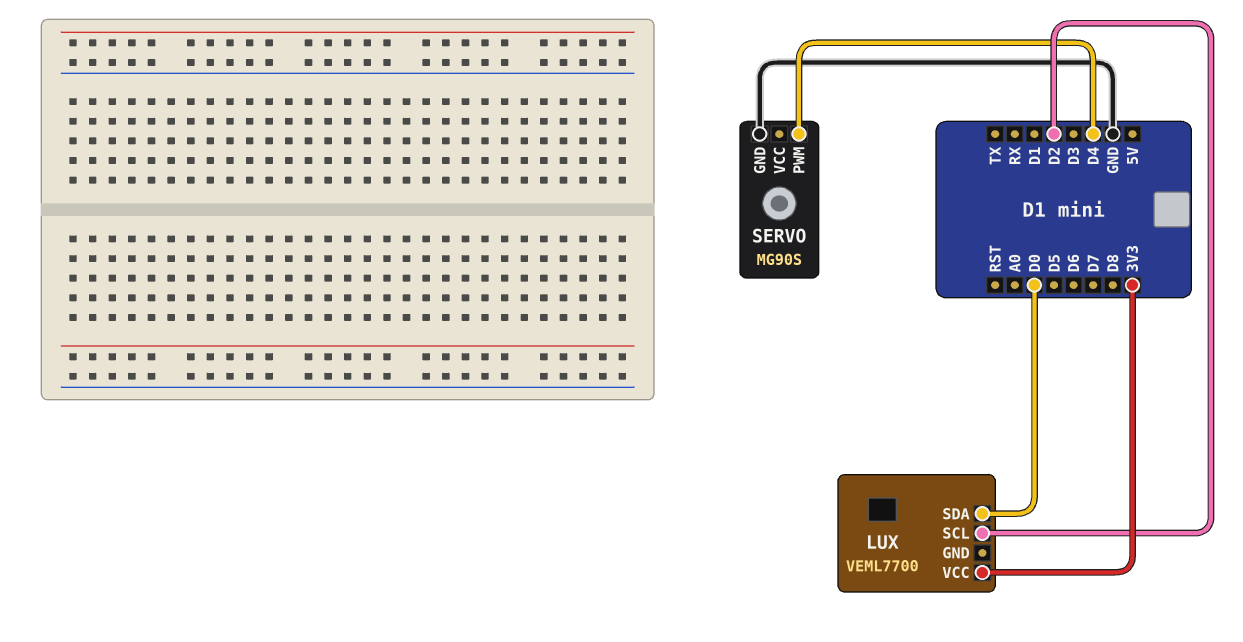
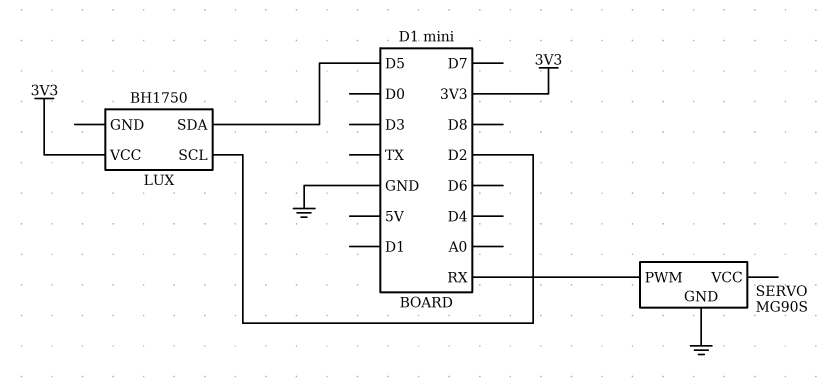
LUX: VEML7700 -> BH1750
LUX pin SDA: D0 -> D5
SERVO pin PWM: D4 -> RX

